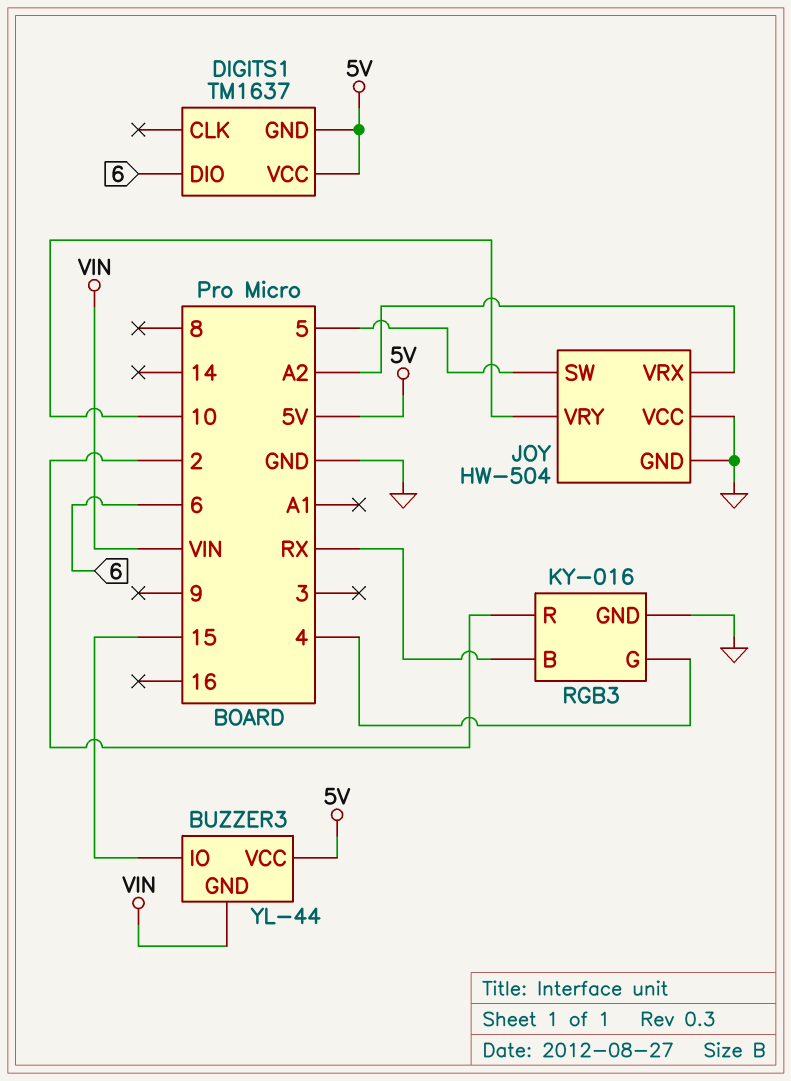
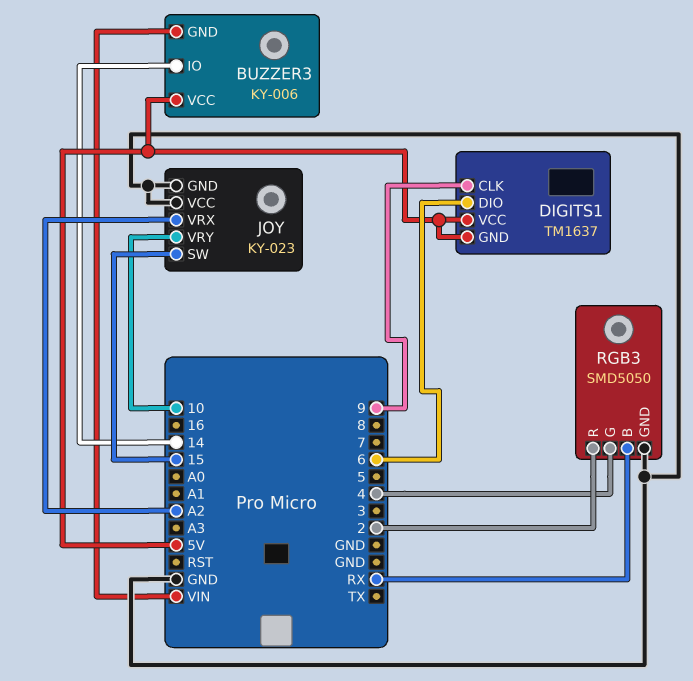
BUZZER3: YL-44 -> KY-006
BUZZER3 pin IO: 15 -> 14
DIGITS1 pin CLK: none -> 9
JOY: HW-504 -> KY-023
JOY pin SW: 5 -> 15
RGB3: KY-016 -> SMD5050

